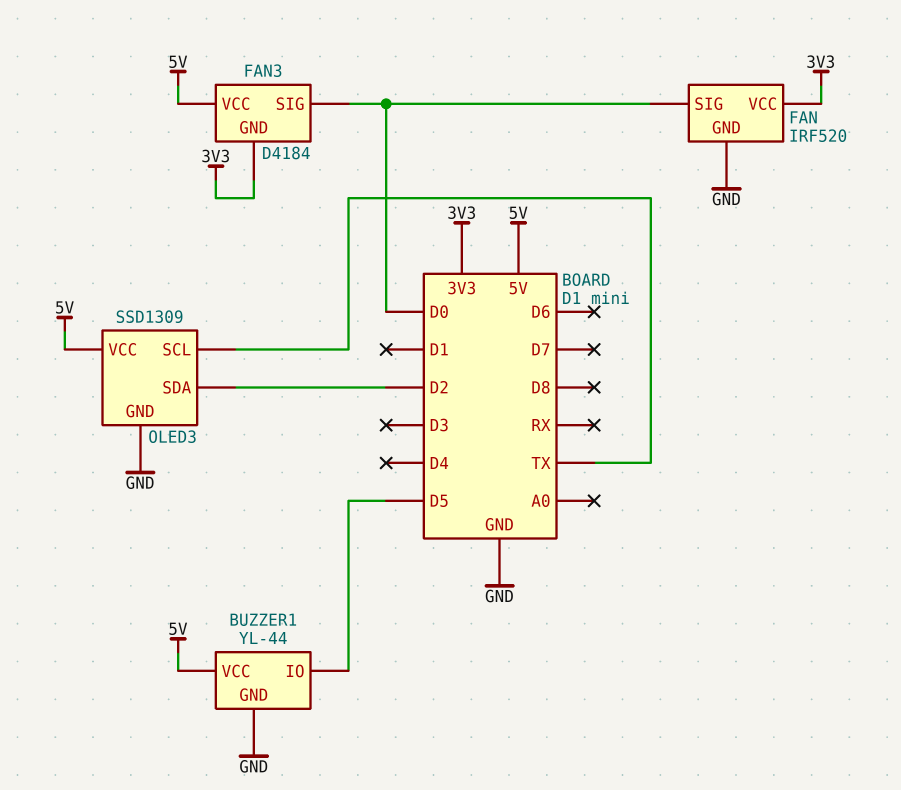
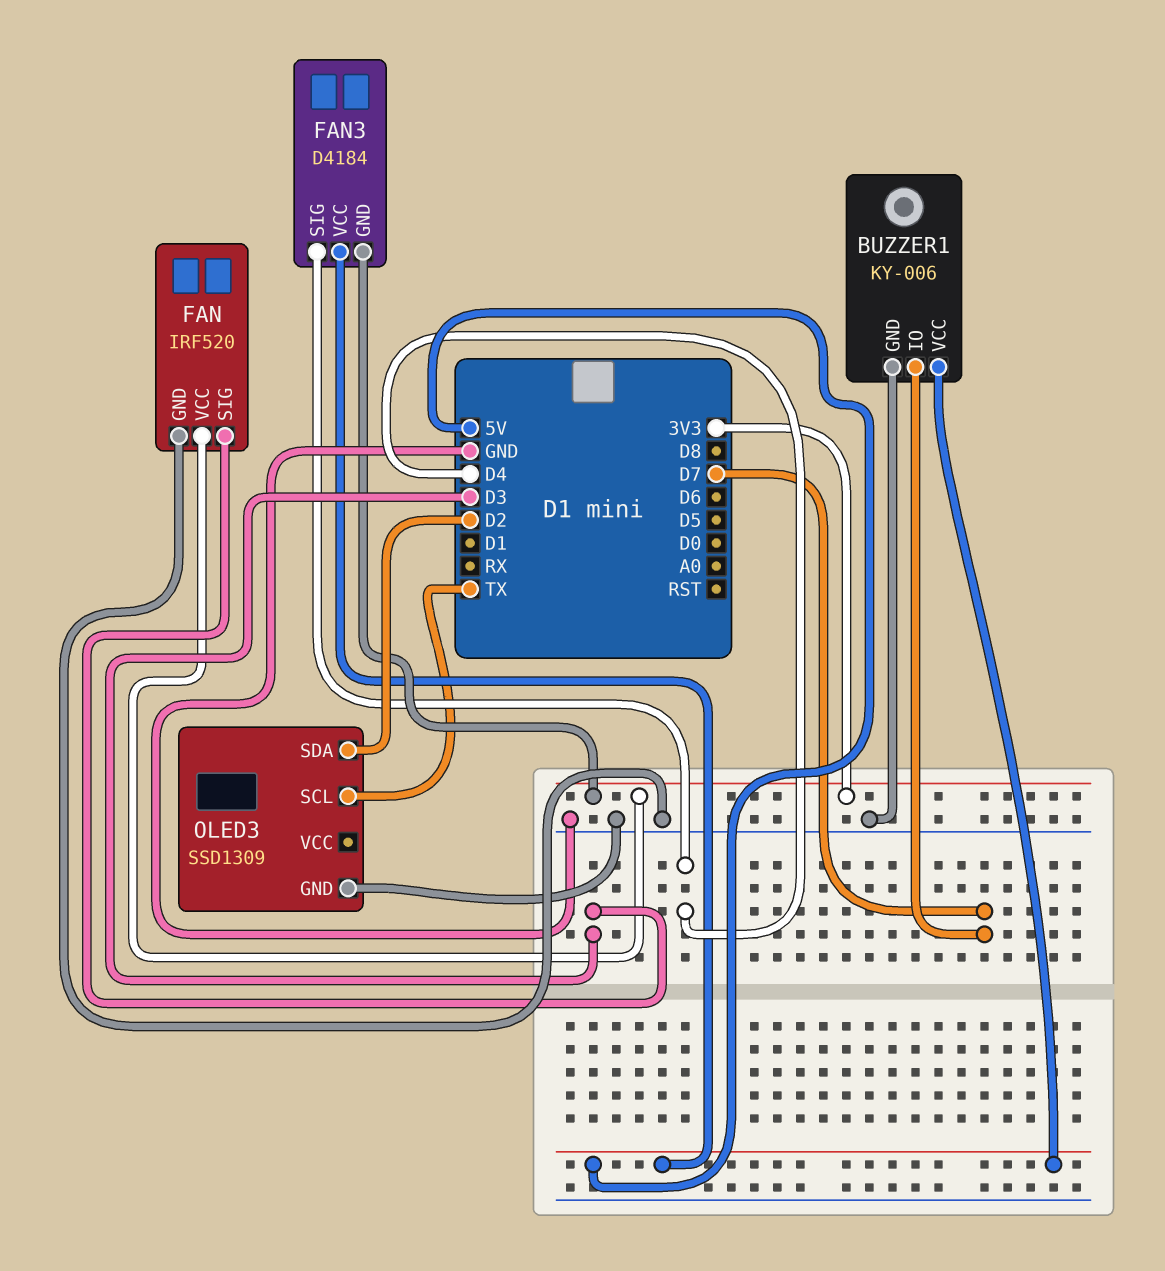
BUZZER1: YL-44 -> KY-006
BUZZER1 pin IO: D5 -> D7
FAN pin SIG: D0 -> D3
FAN3 pin SIG: D0 -> D4
OLED3 pin VCC: 5V -> none

